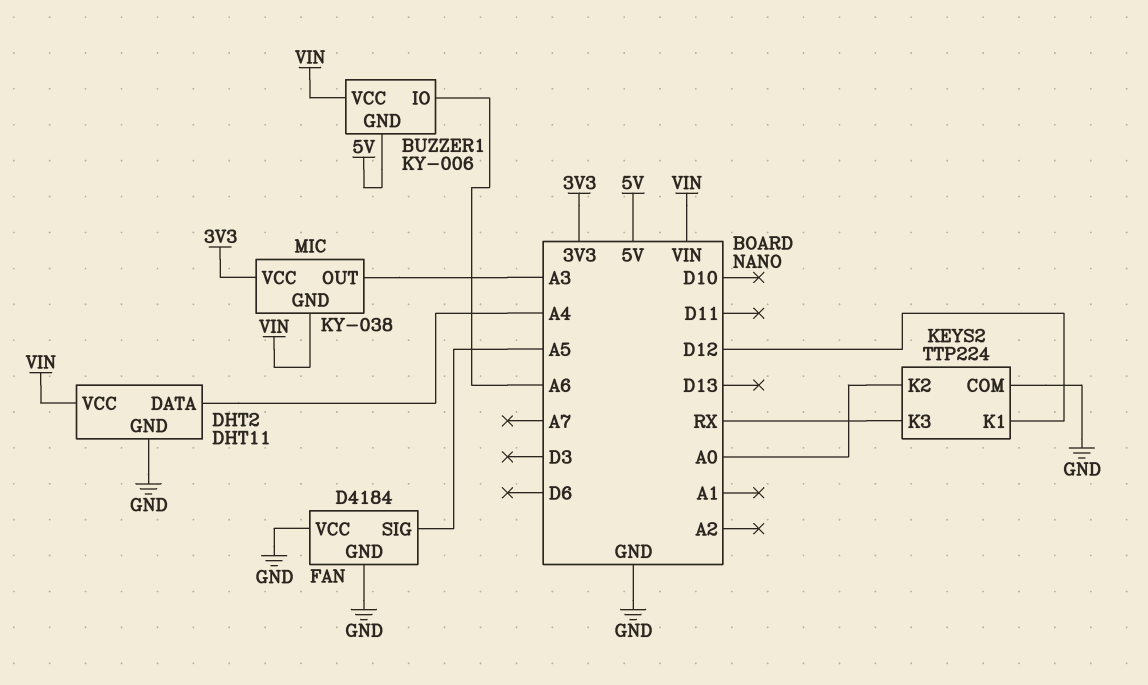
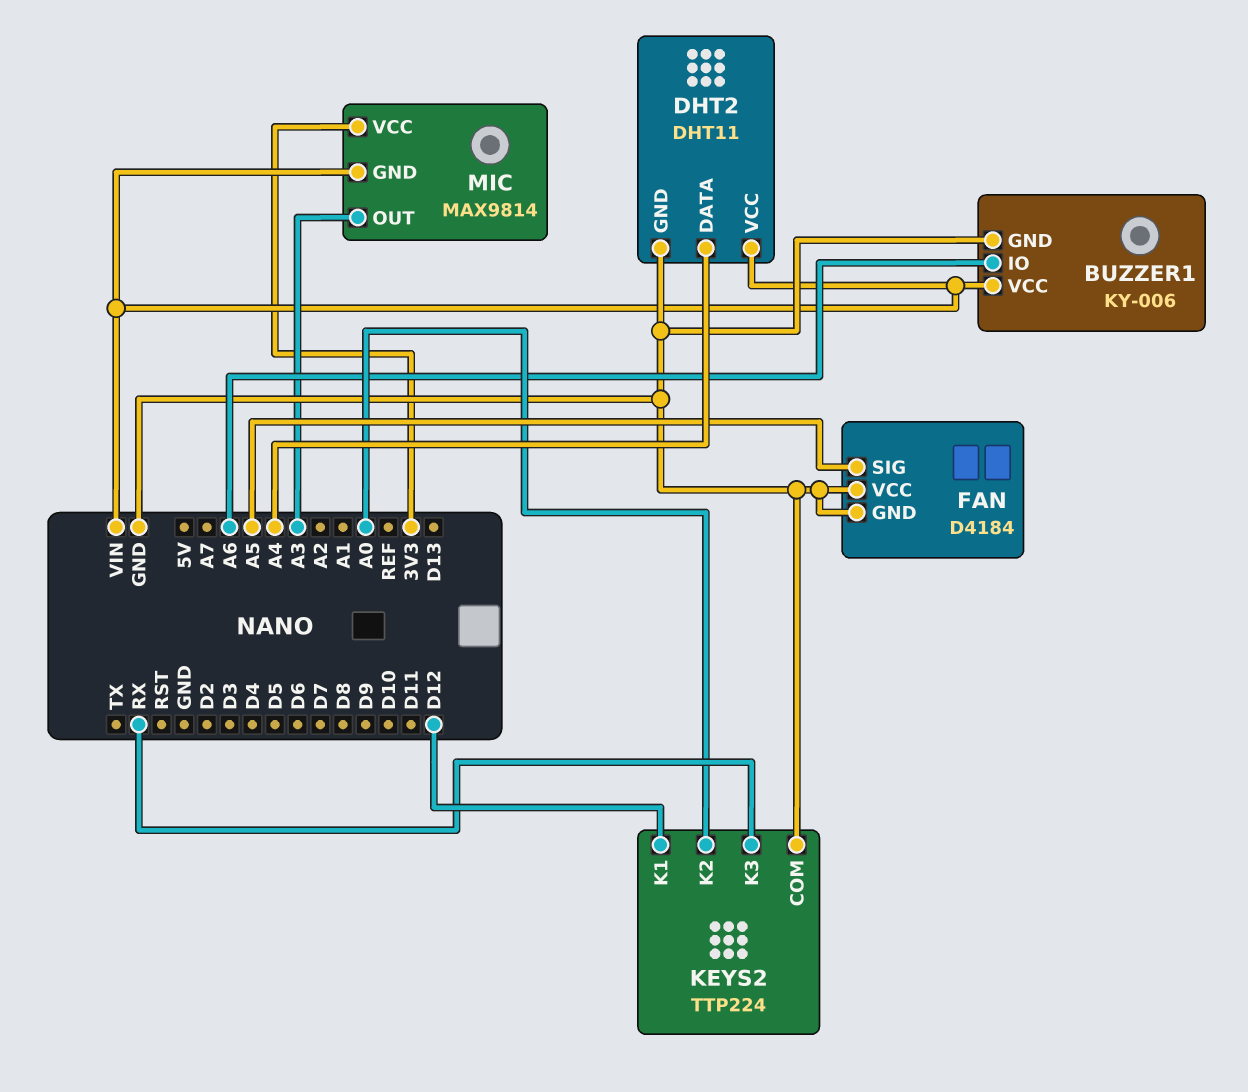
BUZZER1 pin GND: 5V -> GND
MIC: KY-038 -> MAX9814

